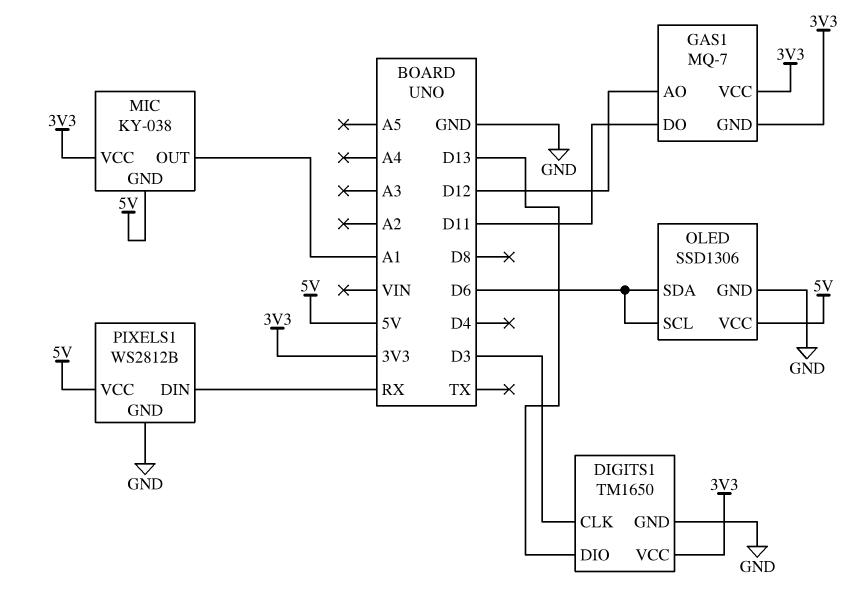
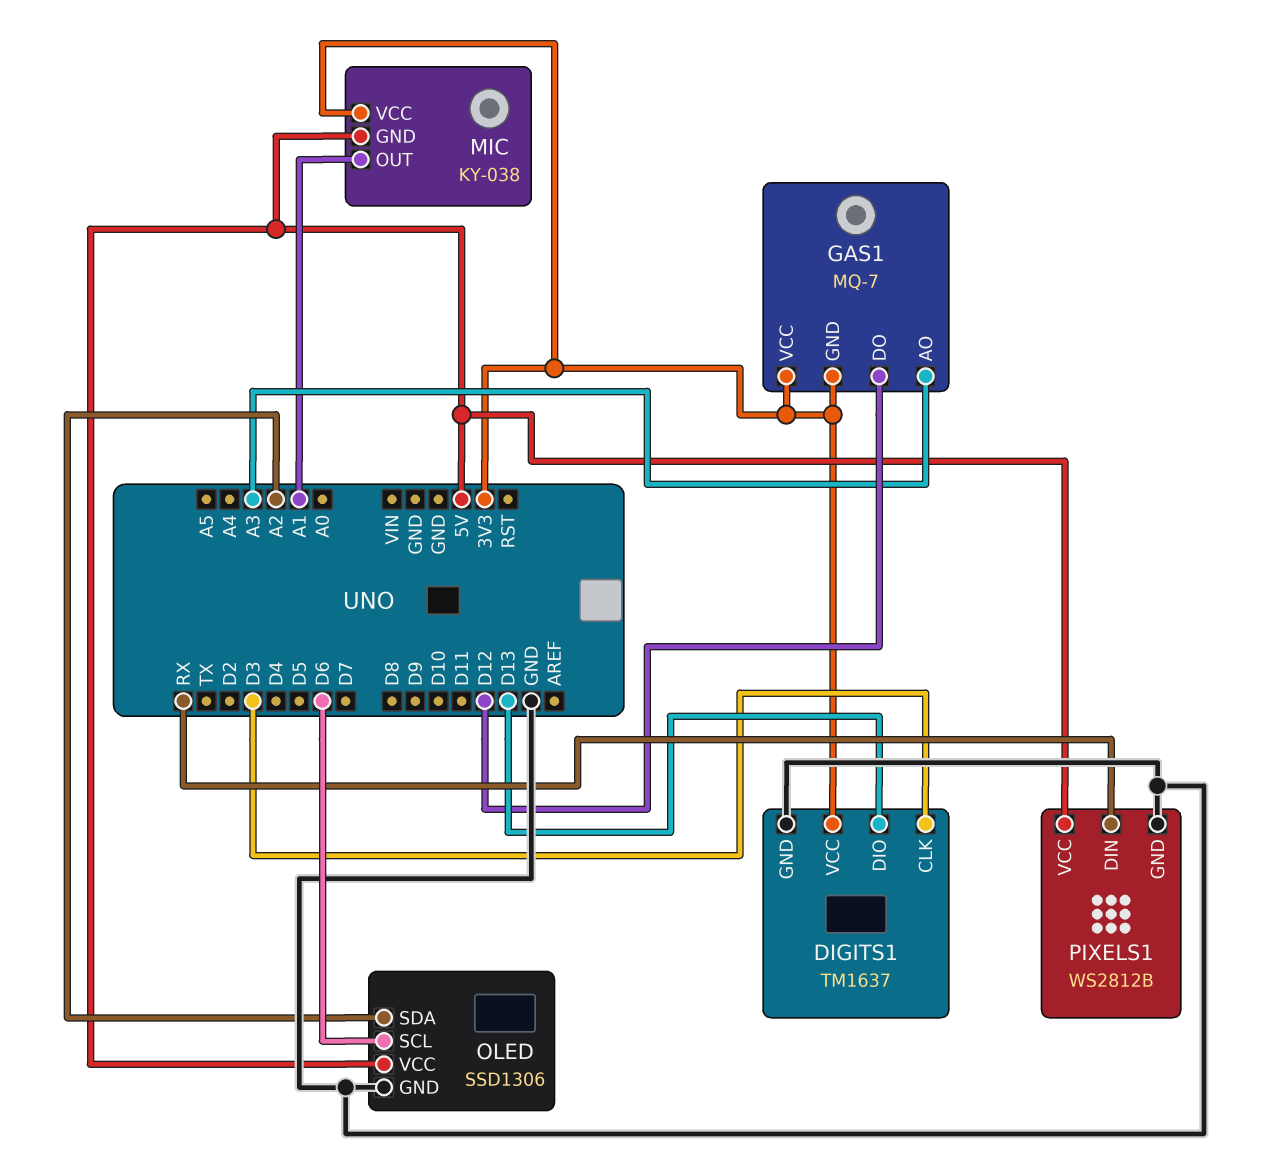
DIGITS1: TM1650 -> TM1637
GAS1 pin AO: D12 -> A3
GAS1 pin DO: D11 -> D12
OLED pin SDA: D6 -> A2

